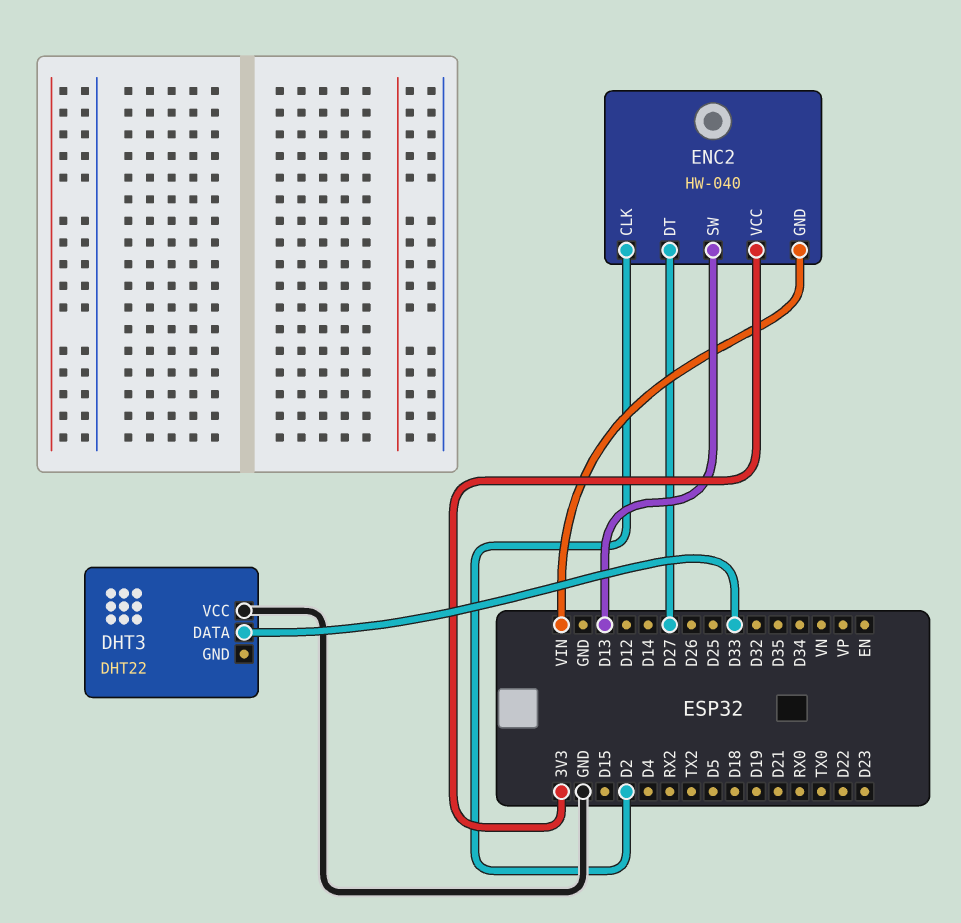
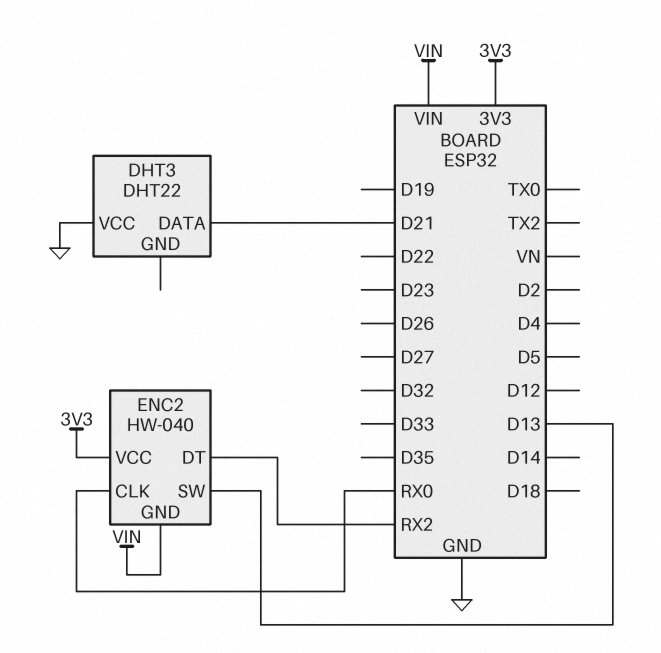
DHT3 pin DATA: D33 -> D21
ENC2 pin CLK: D2 -> RX0
ENC2 pin DT: D27 -> RX2

